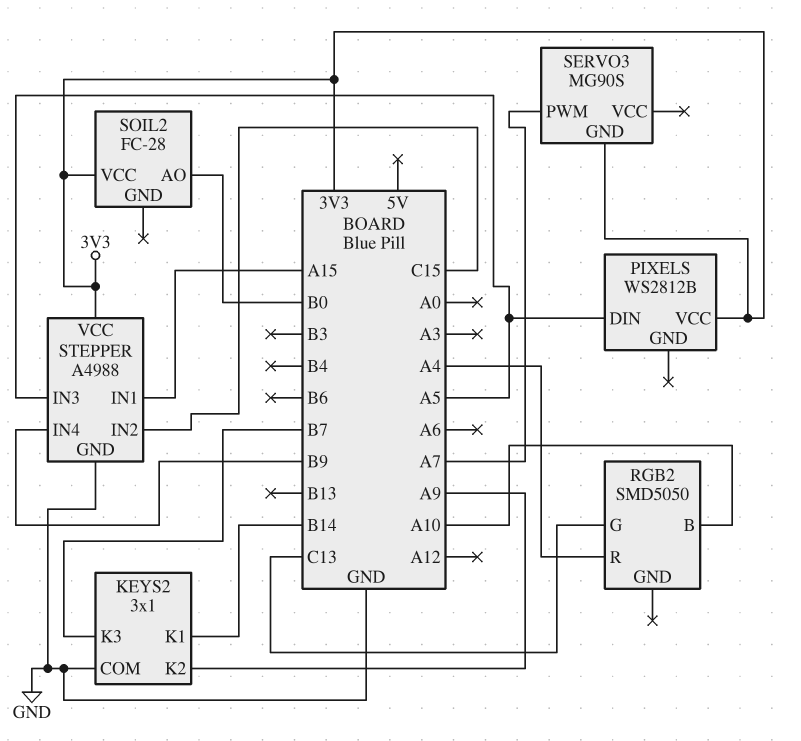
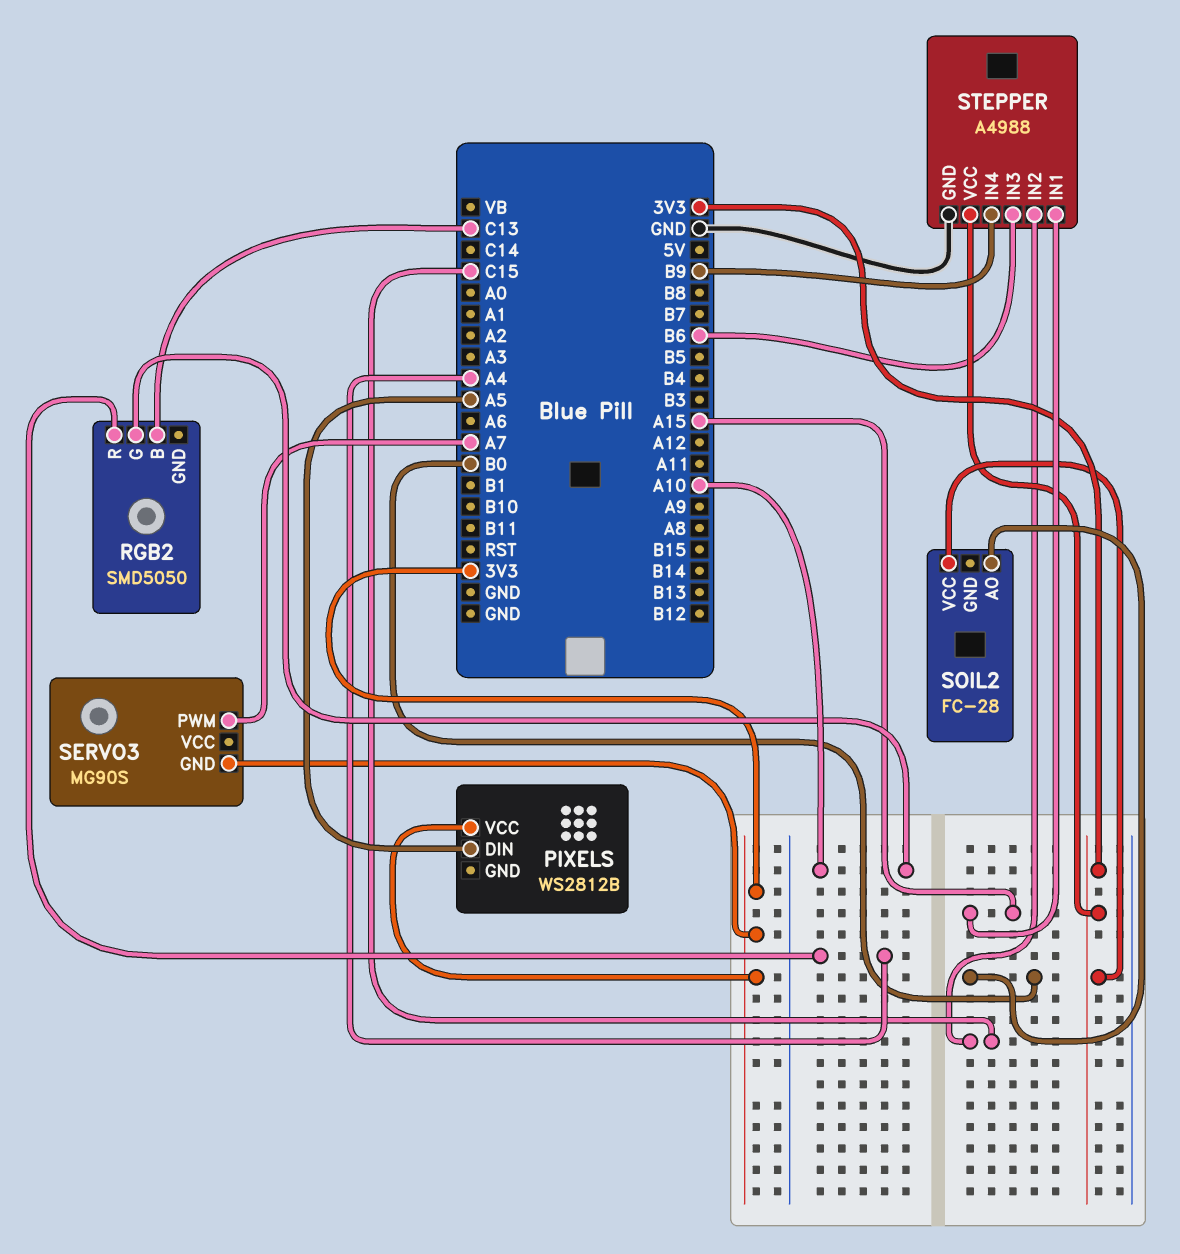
KEYS2: 3x1 -> none
KEYS2 pin COM: GND -> none
KEYS2 pin K1: B14 -> none
KEYS2 pin K2: A9 -> none
KEYS2 pin K3: B7 -> none
RGB2 pin B: A10 -> C13
RGB2 pin G: C13 -> A10
STEPPER pin IN3: A5 -> B6

